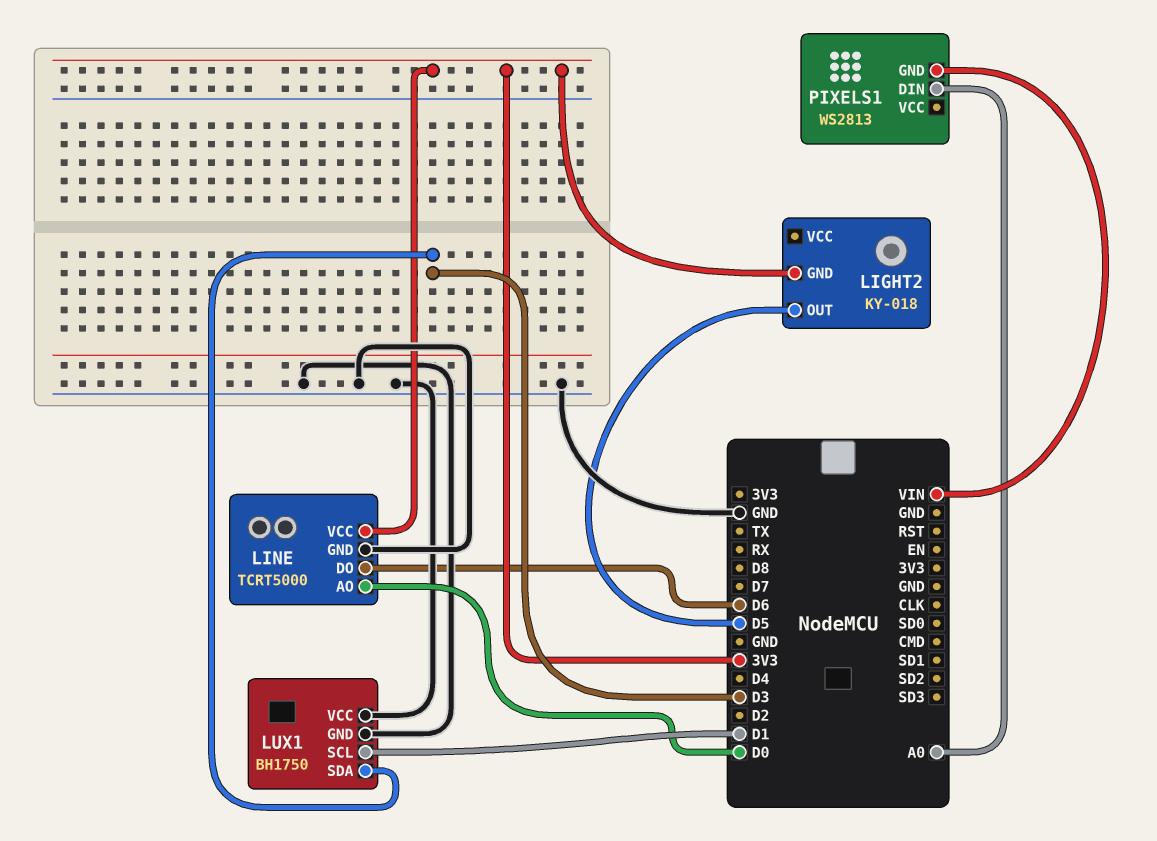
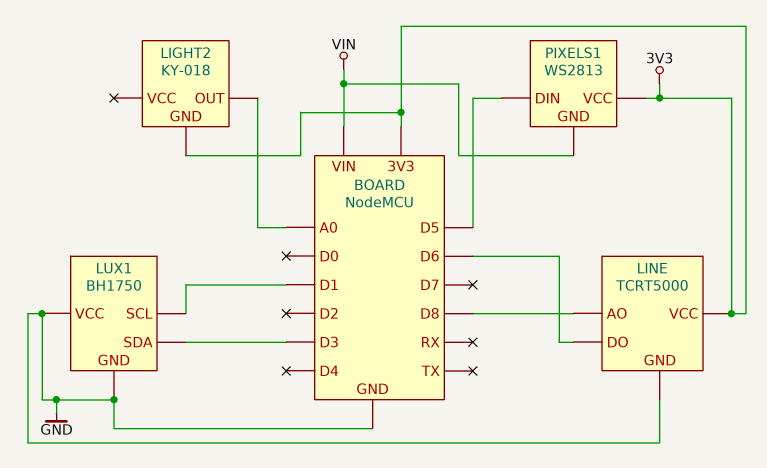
LIGHT2 pin OUT: D5 -> A0
LINE pin AO: D0 -> D8
PIXELS1 pin DIN: A0 -> D5
PIXELS1 pin VCC: none -> 3V3

